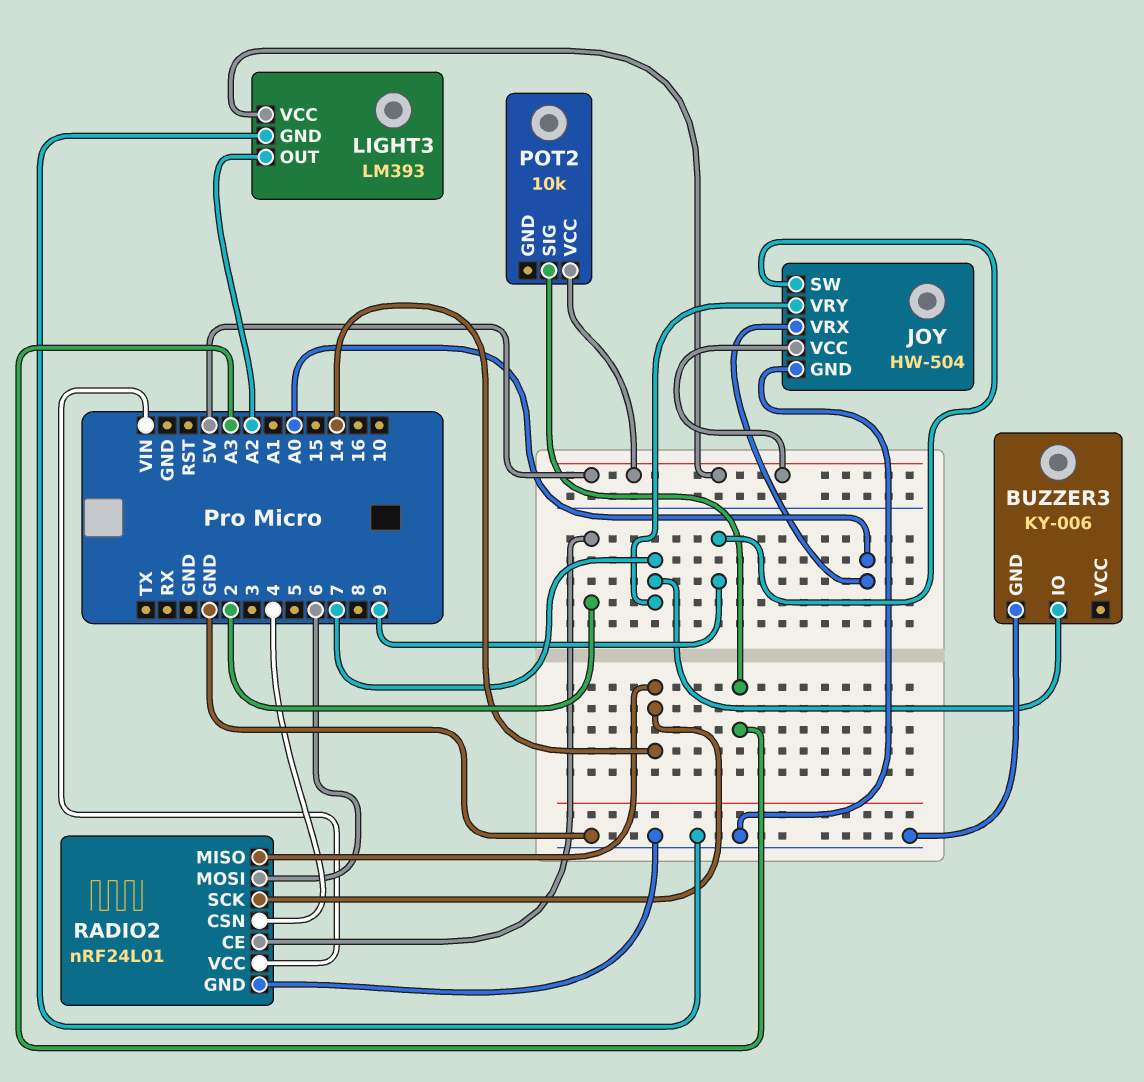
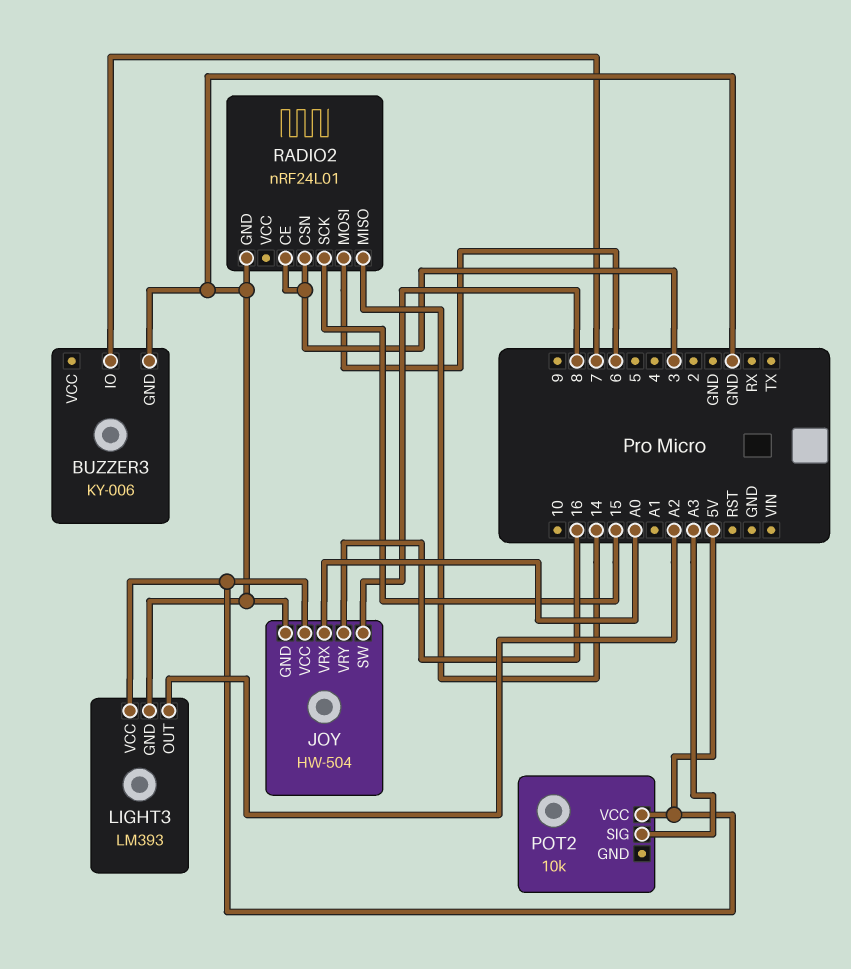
JOY pin SW: 9 -> 8
JOY pin VRY: 7 -> 16
RADIO2 pin CE: 2 -> 3
RADIO2 pin CSN: 4 -> 3
RADIO2 pin SCK: 14 -> 15
RADIO2 pin VCC: VIN -> none

